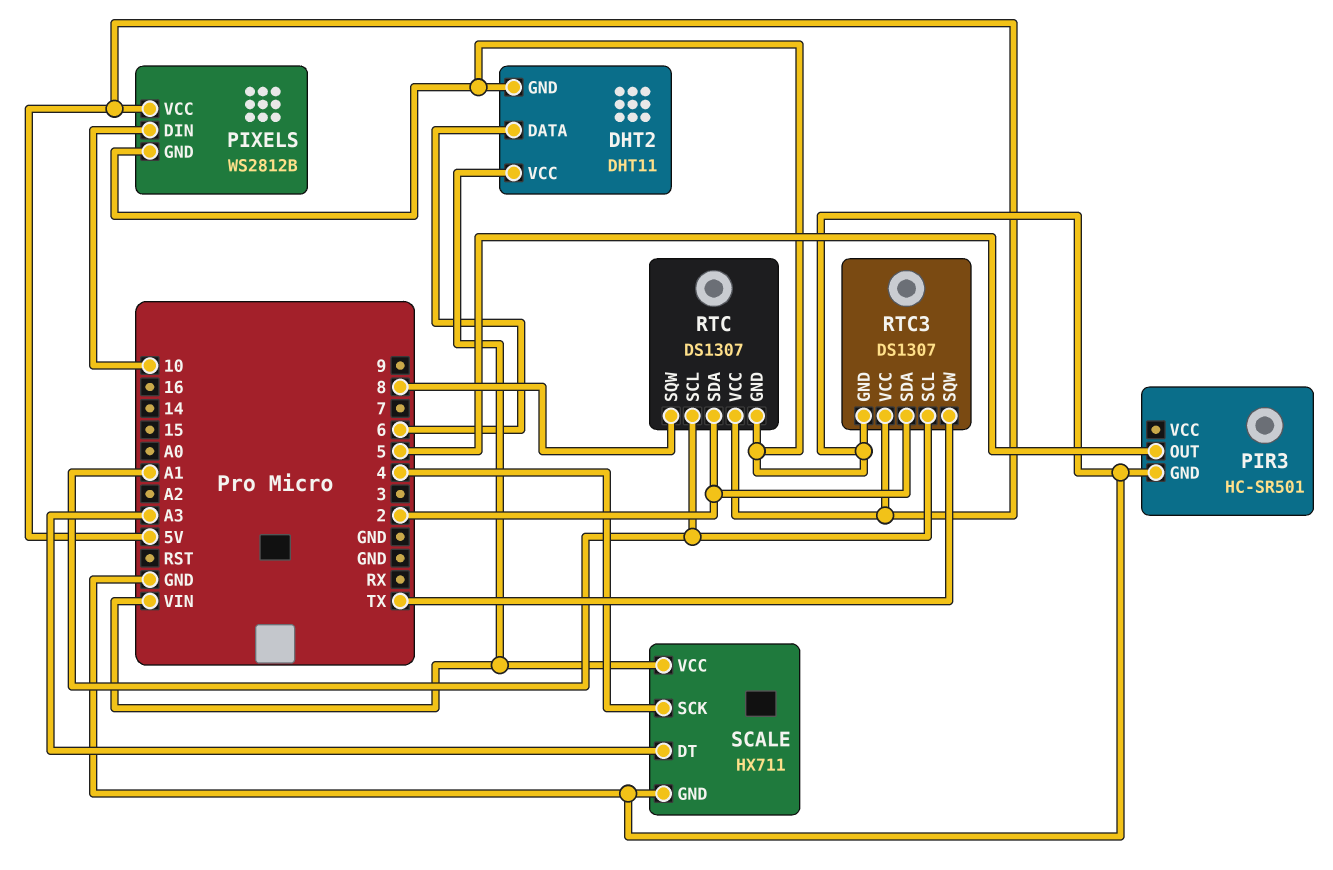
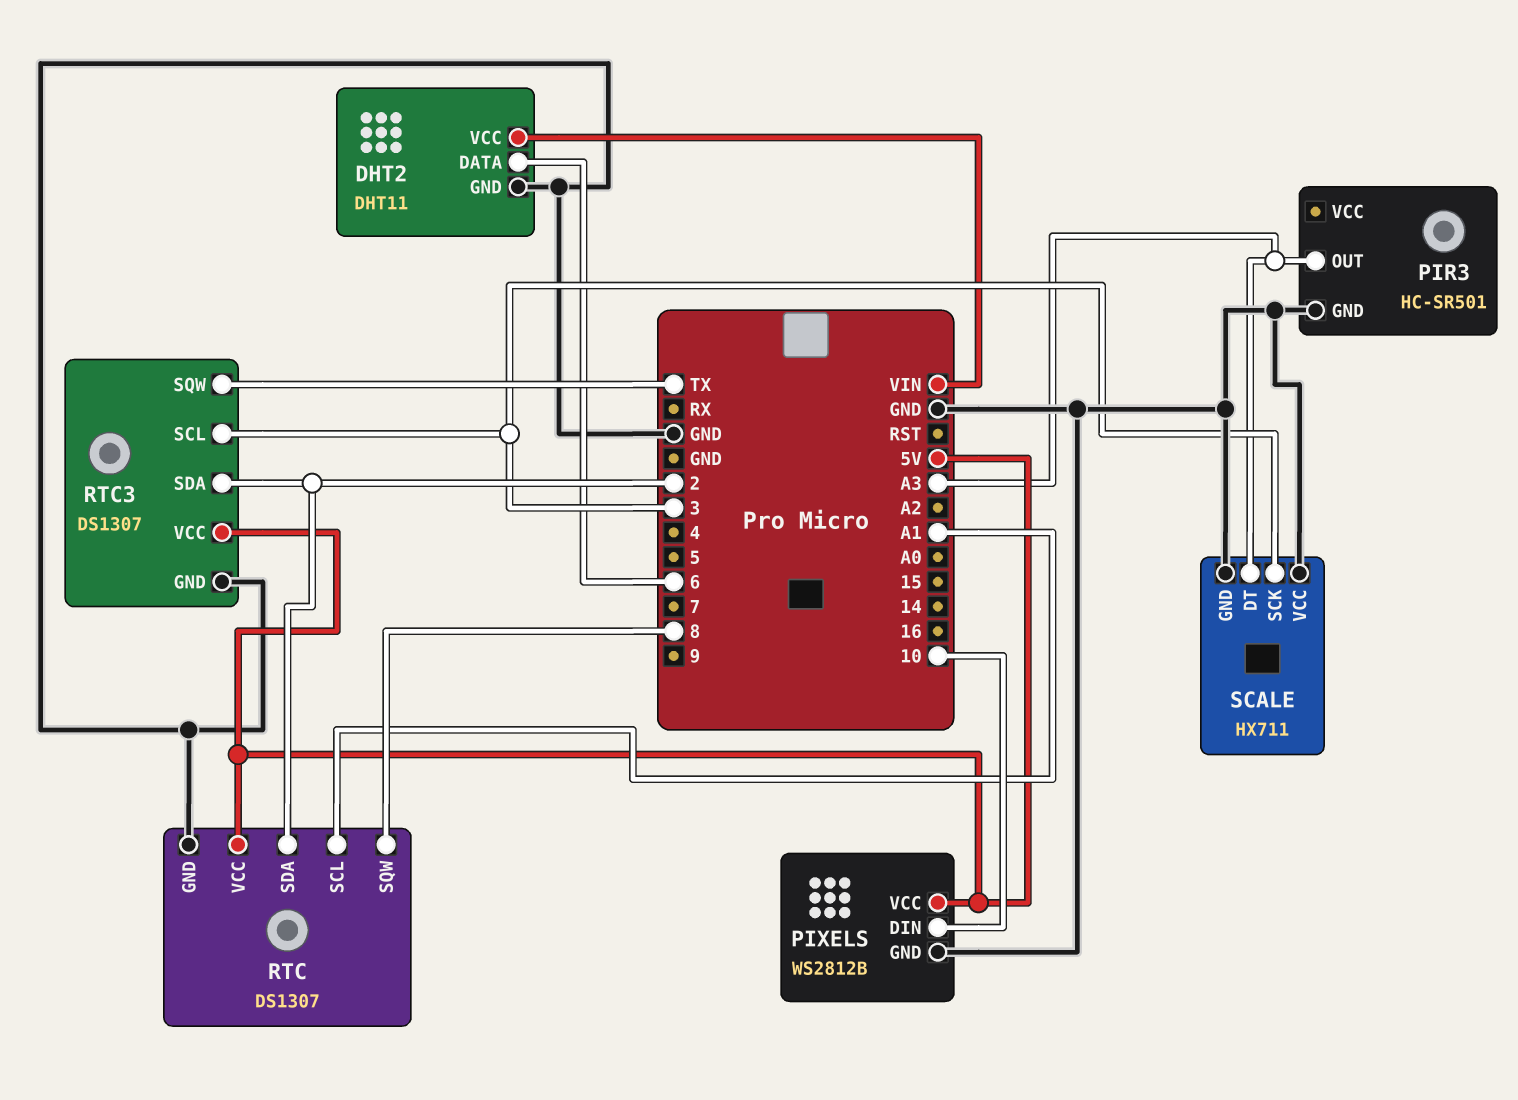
PIR3 pin OUT: 5 -> A3
RTC3 pin SCL: A1 -> 3
SCALE pin SCK: 4 -> 3
SCALE pin VCC: VIN -> GND

